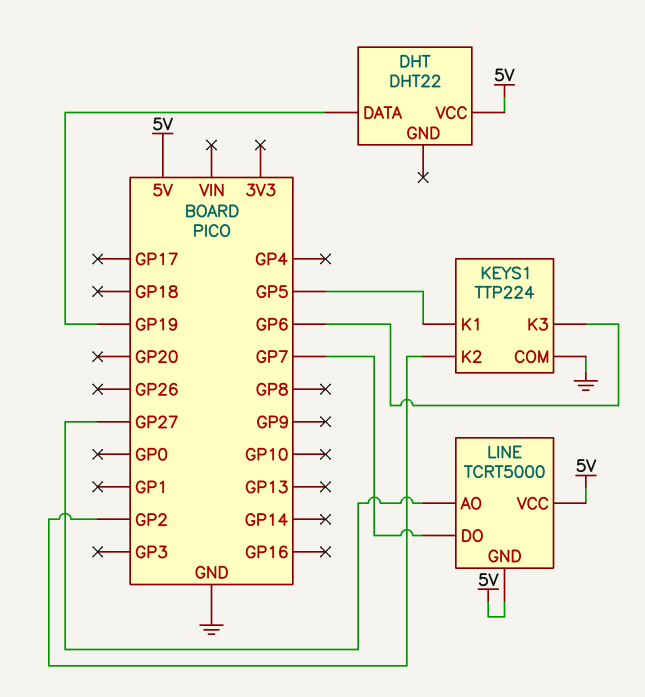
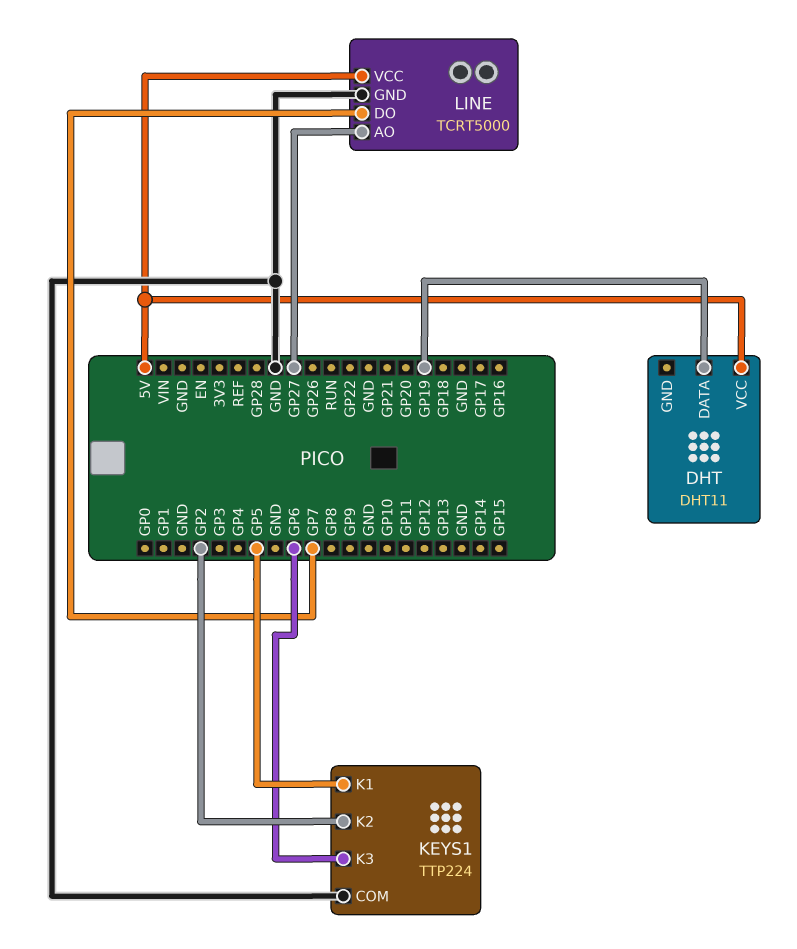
DHT: DHT22 -> DHT11
LINE pin GND: 5V -> GND

